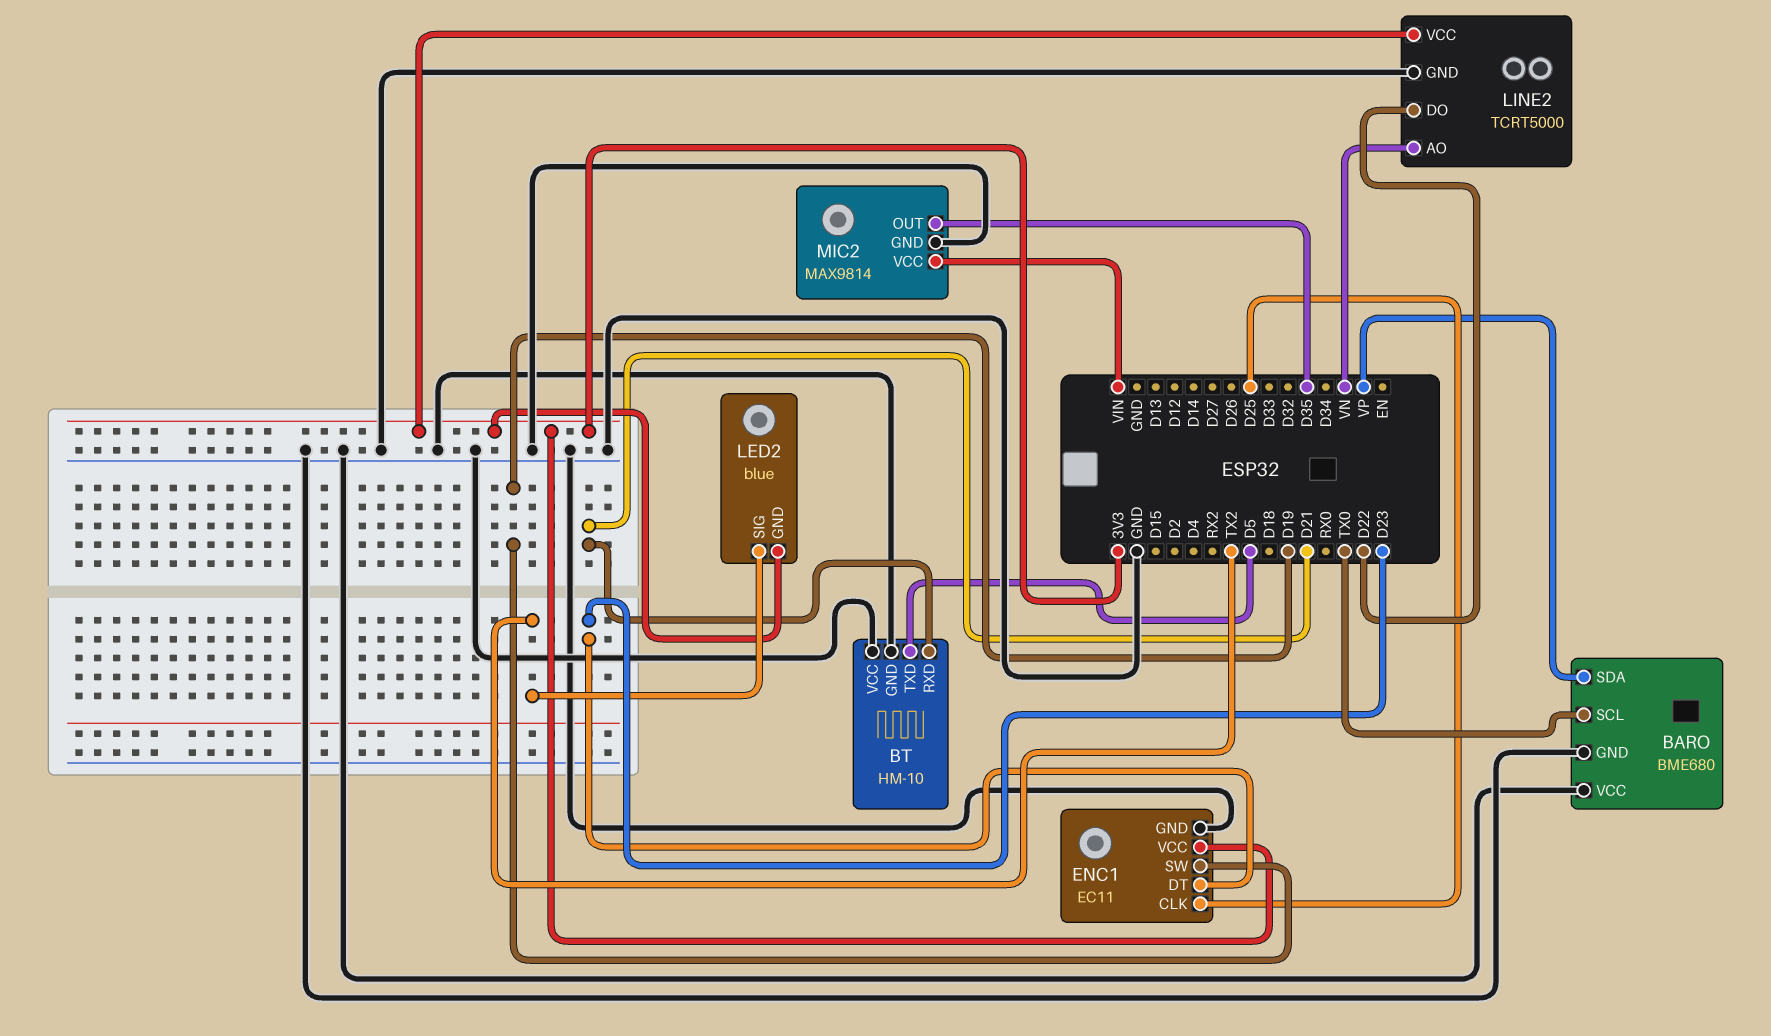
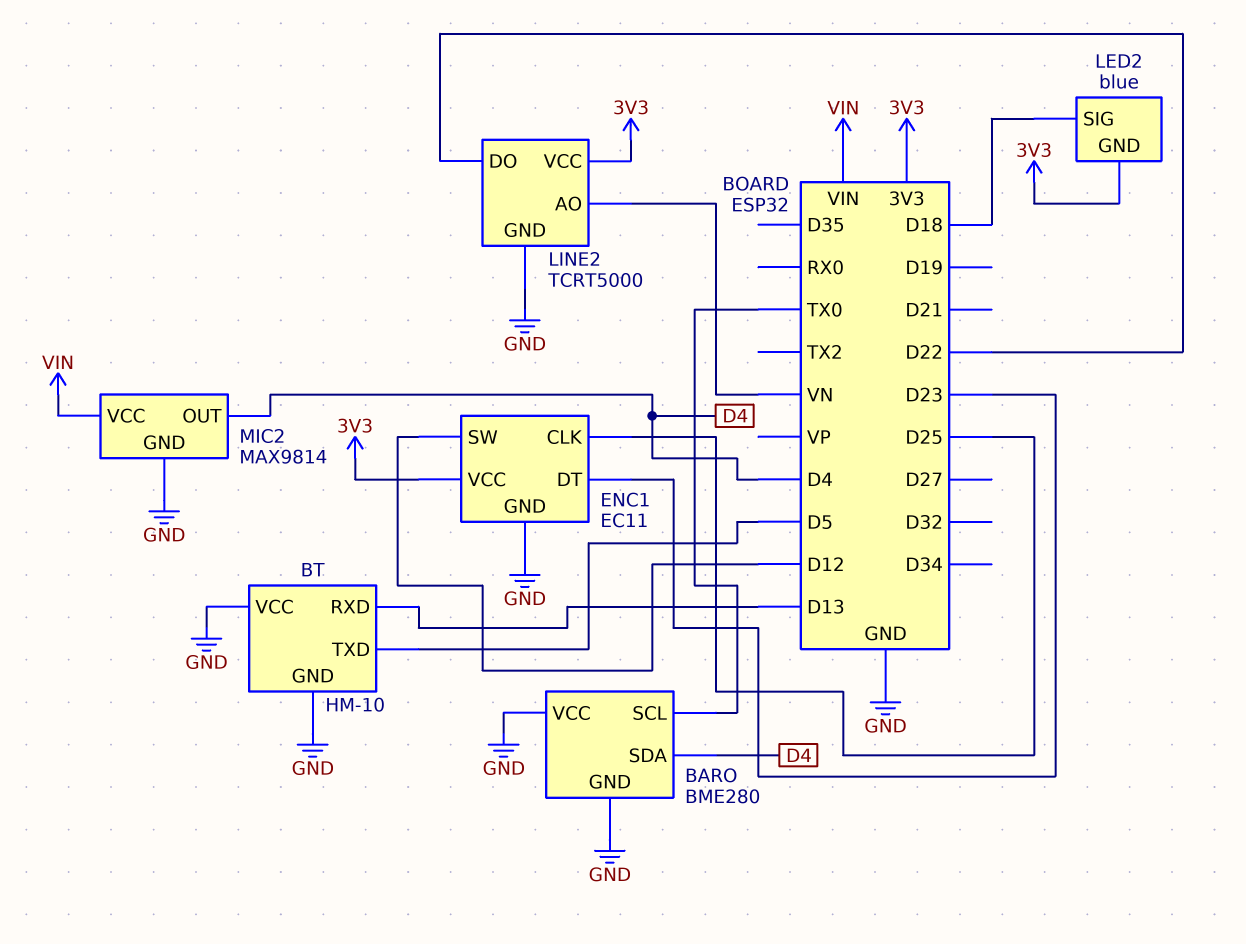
BARO: BME680 -> BME280
BARO pin SDA: VP -> D4
BT pin RXD: D21 -> D13
ENC1 pin SW: D19 -> D12
LED2 pin SIG: TX2 -> D18
MIC2 pin OUT: D35 -> D4

